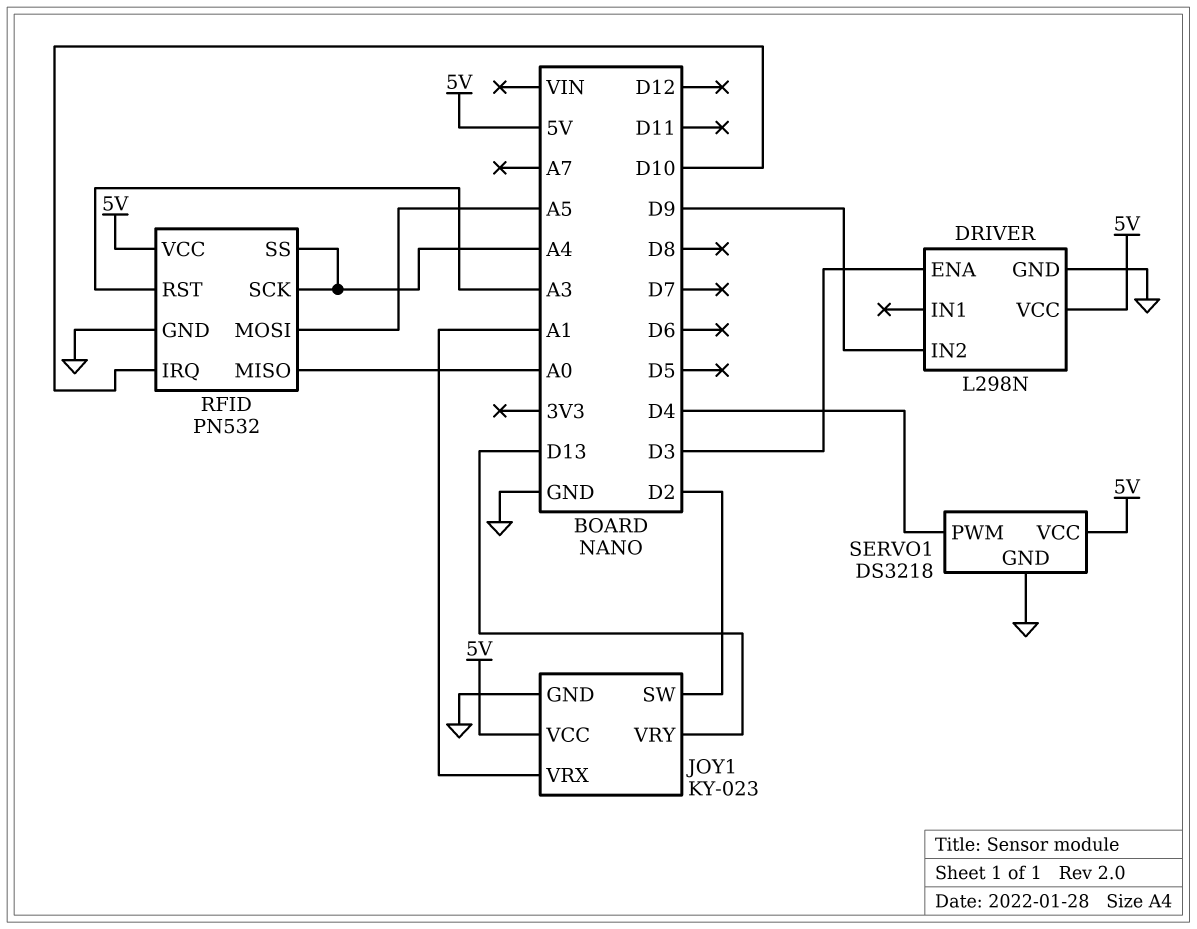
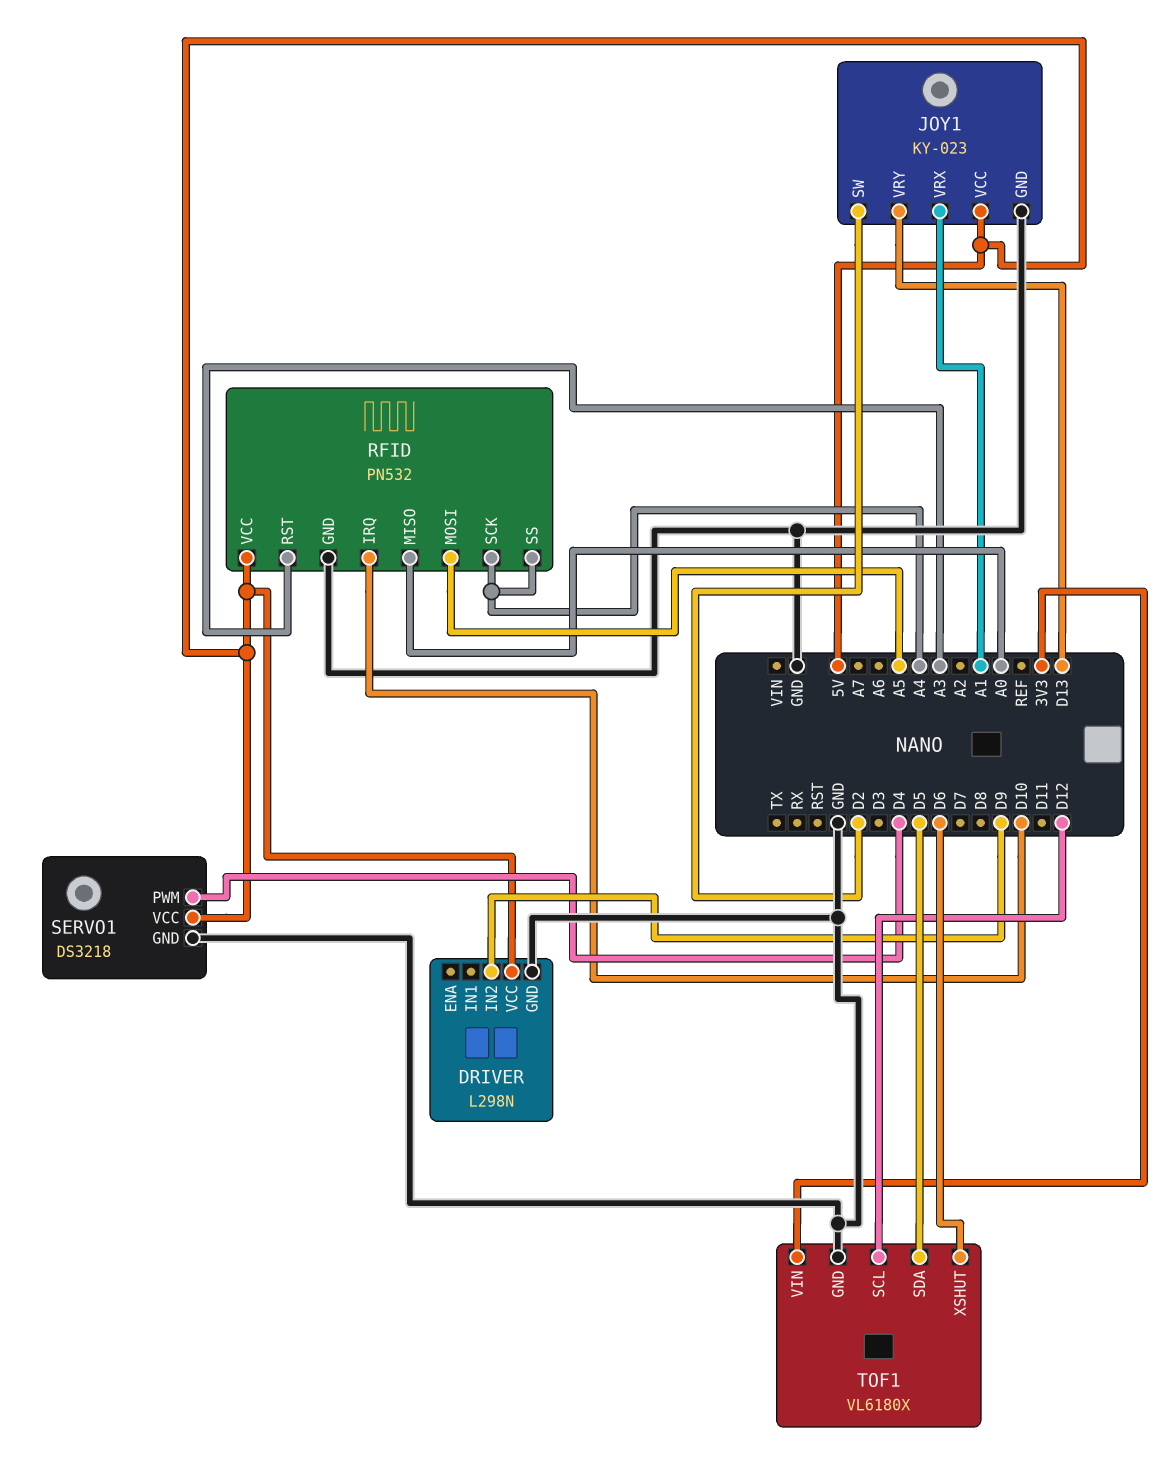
DRIVER pin ENA: D3 -> none
TOF1: none -> VL6180X
TOF1 pin GND: none -> GND
TOF1 pin SCL: none -> D12
TOF1 pin SDA: none -> D5
TOF1 pin VIN: none -> 3V3
TOF1 pin XSHUT: none -> D6

